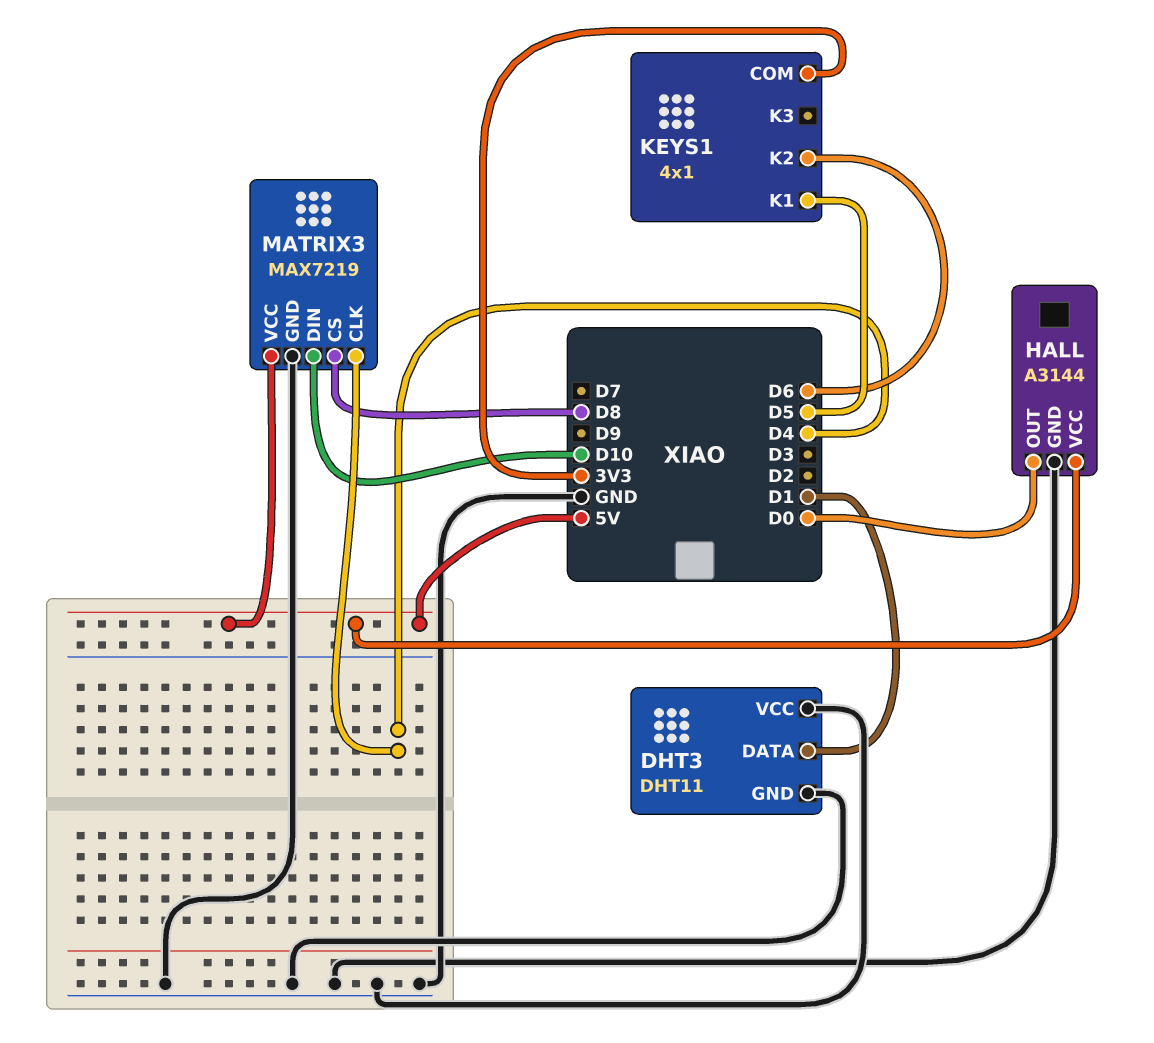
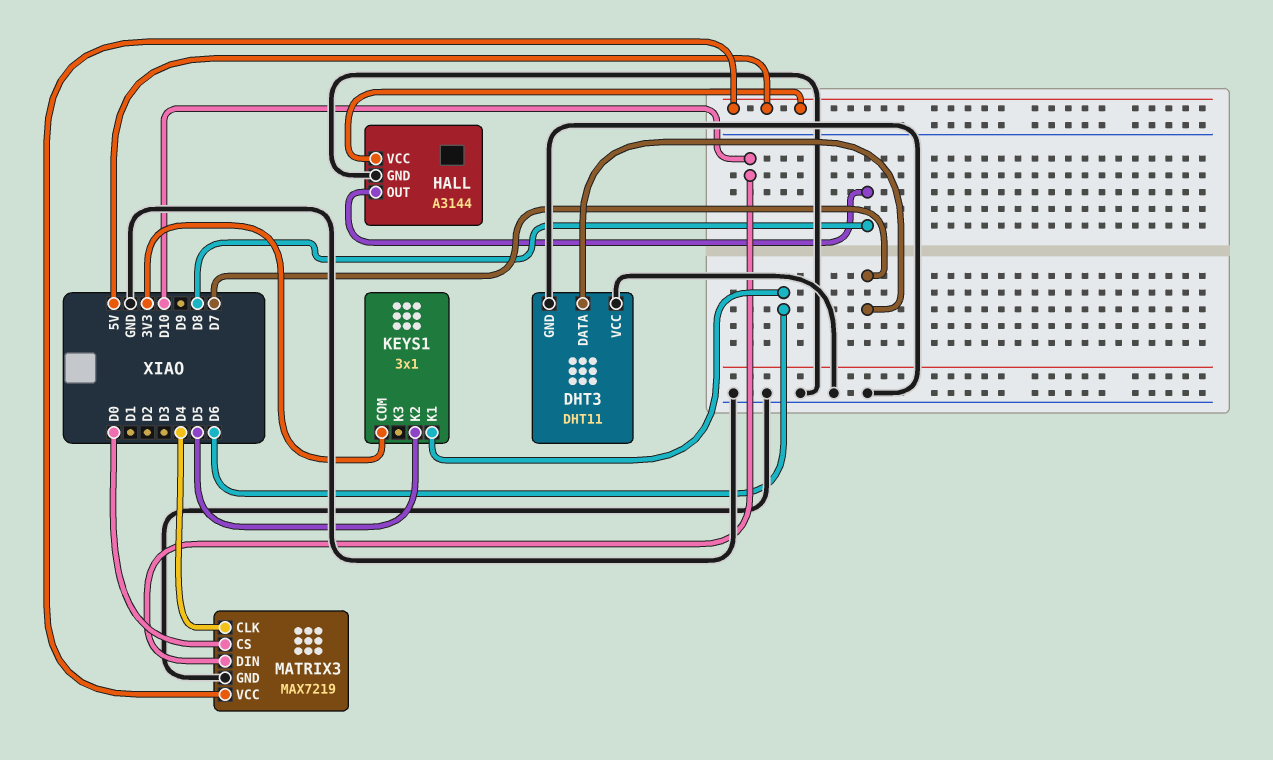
DHT3 pin DATA: D1 -> D7
HALL pin OUT: D0 -> D8
KEYS1: 4x1 -> 3x1
KEYS1 pin K1: D5 -> D6
KEYS1 pin K2: D6 -> D5
MATRIX3 pin CS: D8 -> D0

